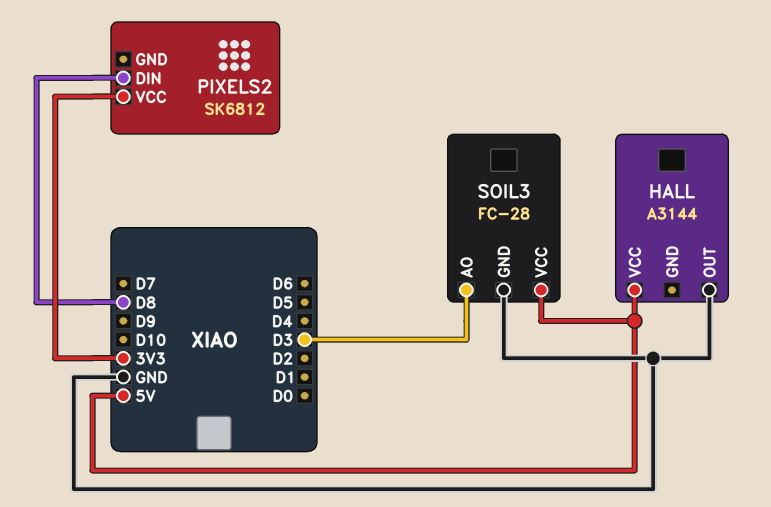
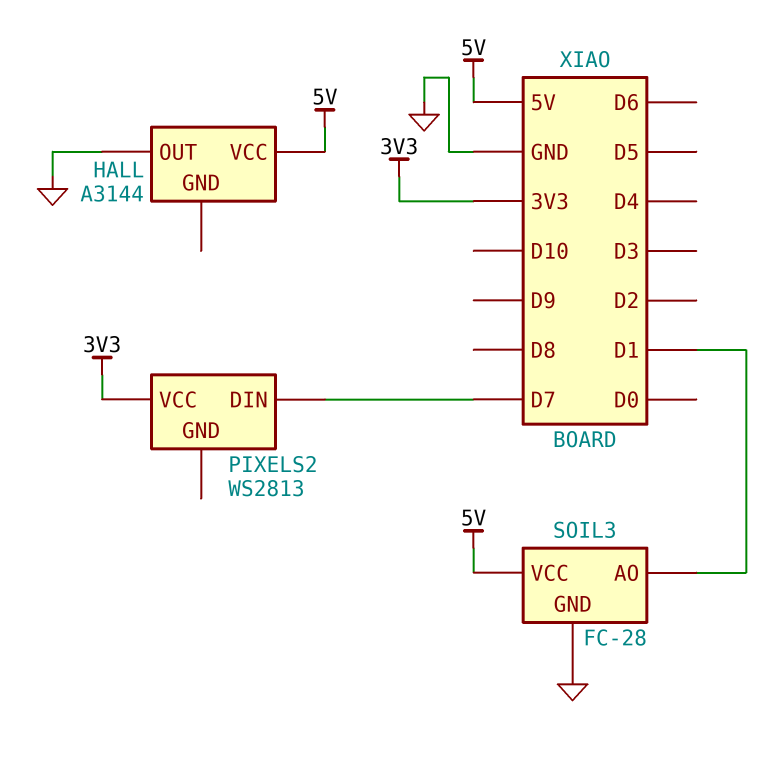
PIXELS2: SK6812 -> WS2813
PIXELS2 pin DIN: D8 -> D7
SOIL3 pin AO: D3 -> D1

